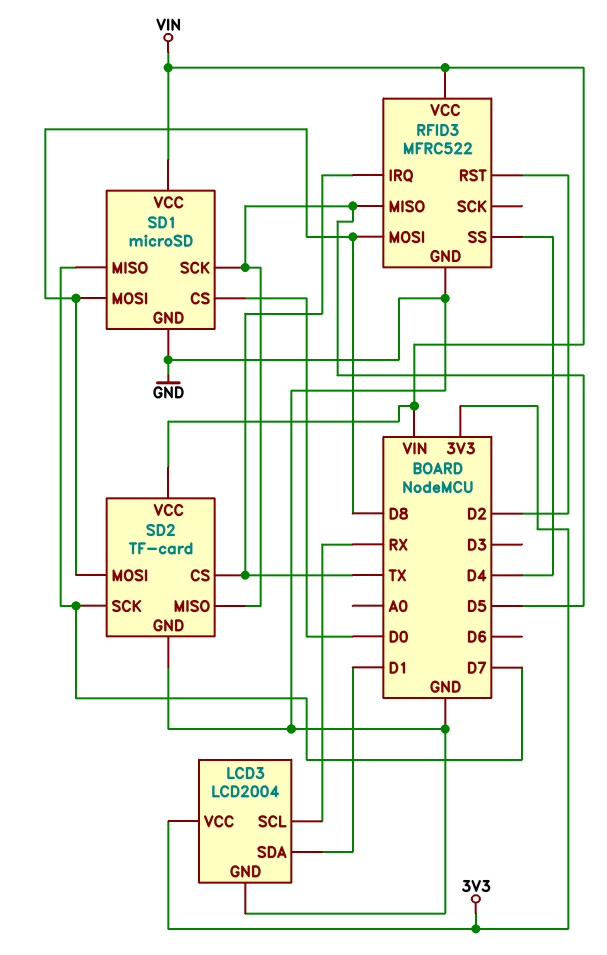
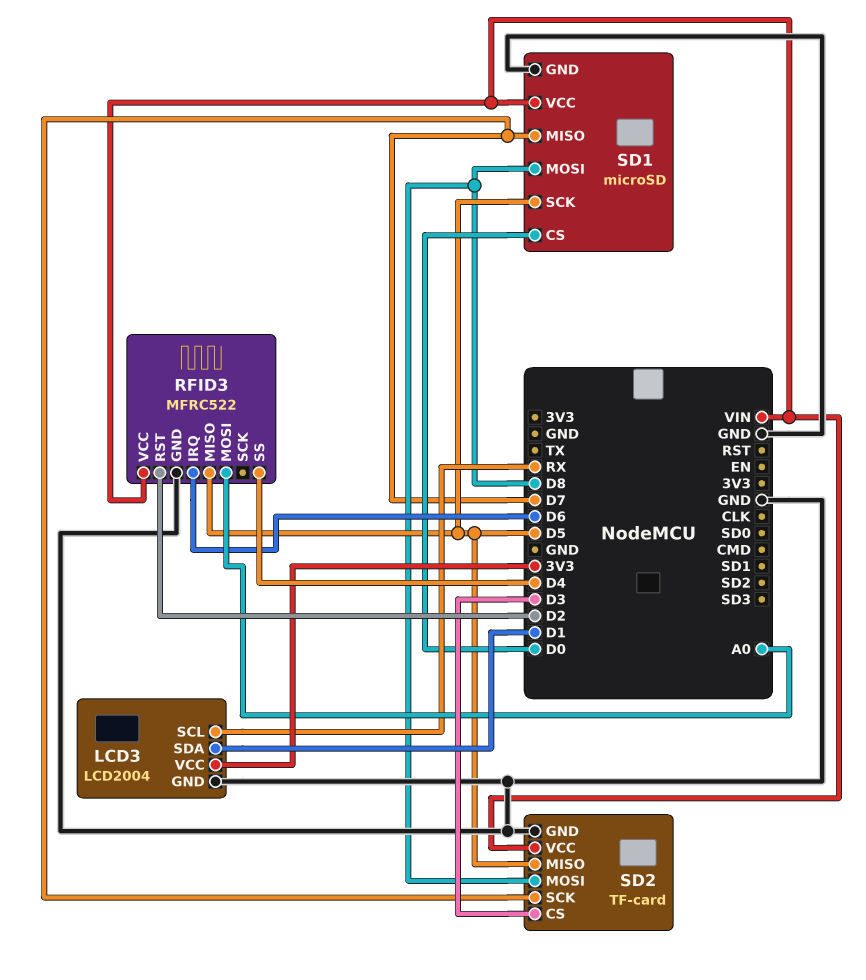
RFID3 pin IRQ: TX -> D6
RFID3 pin MOSI: D8 -> A0
SD2 pin CS: TX -> D3

